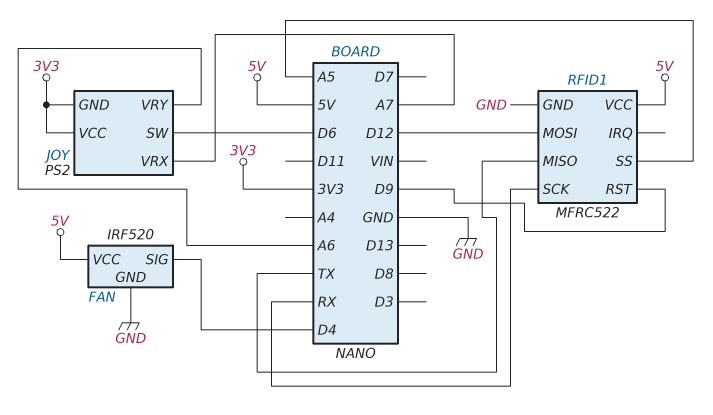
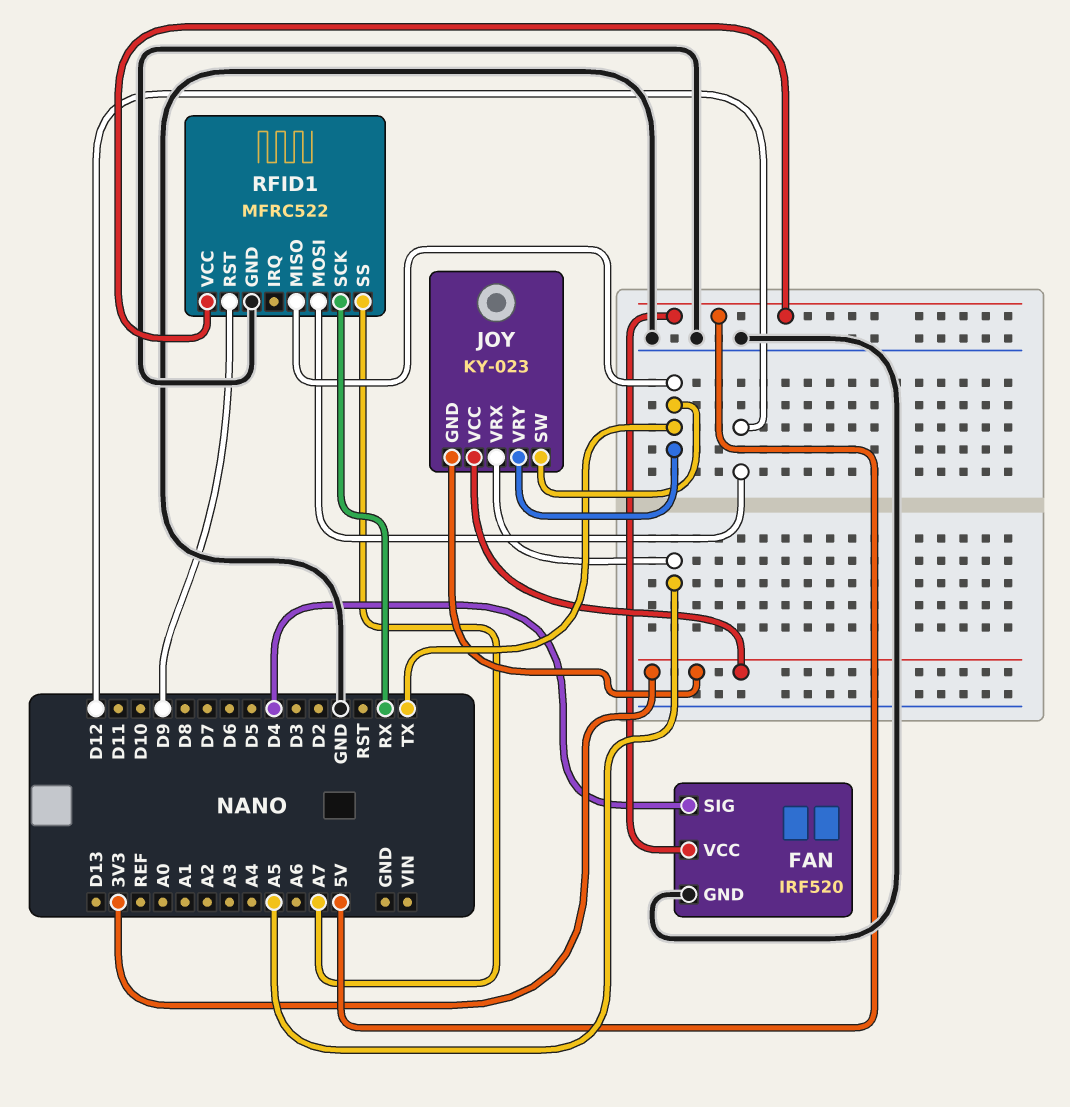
JOY: PS2 -> KY-023
JOY pin SW: D6 -> TX
JOY pin VRX: A7 -> A5
JOY pin VRY: A6 -> TX
RFID1 pin SS: A5 -> A7

